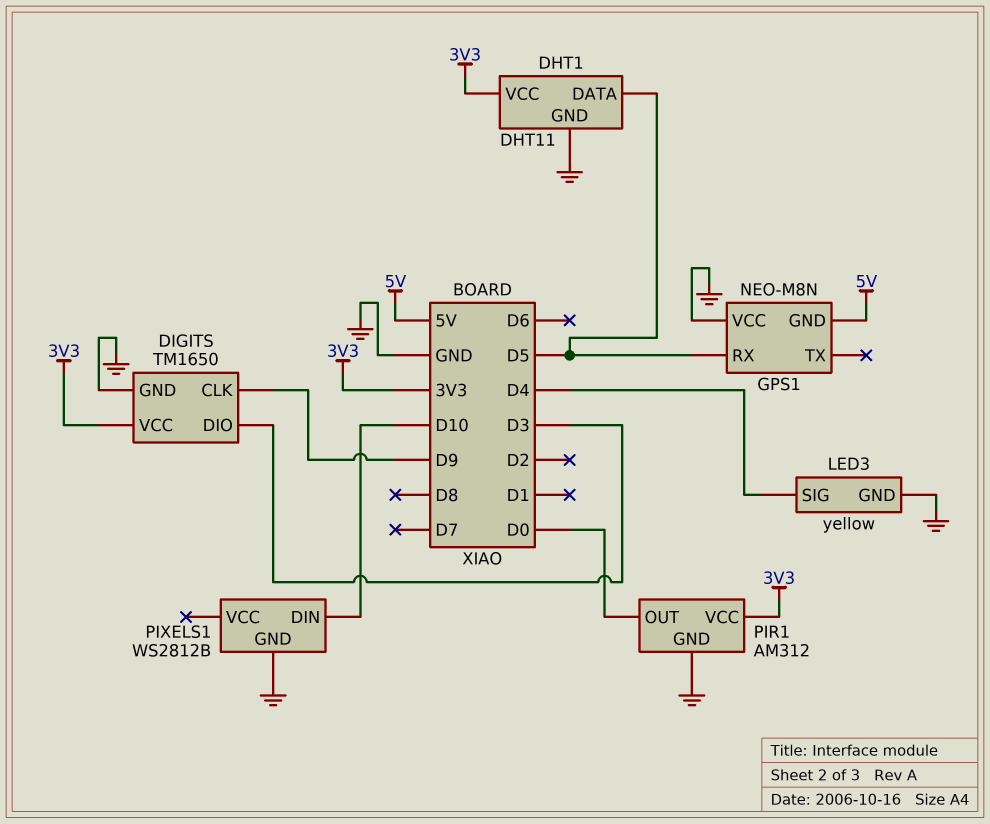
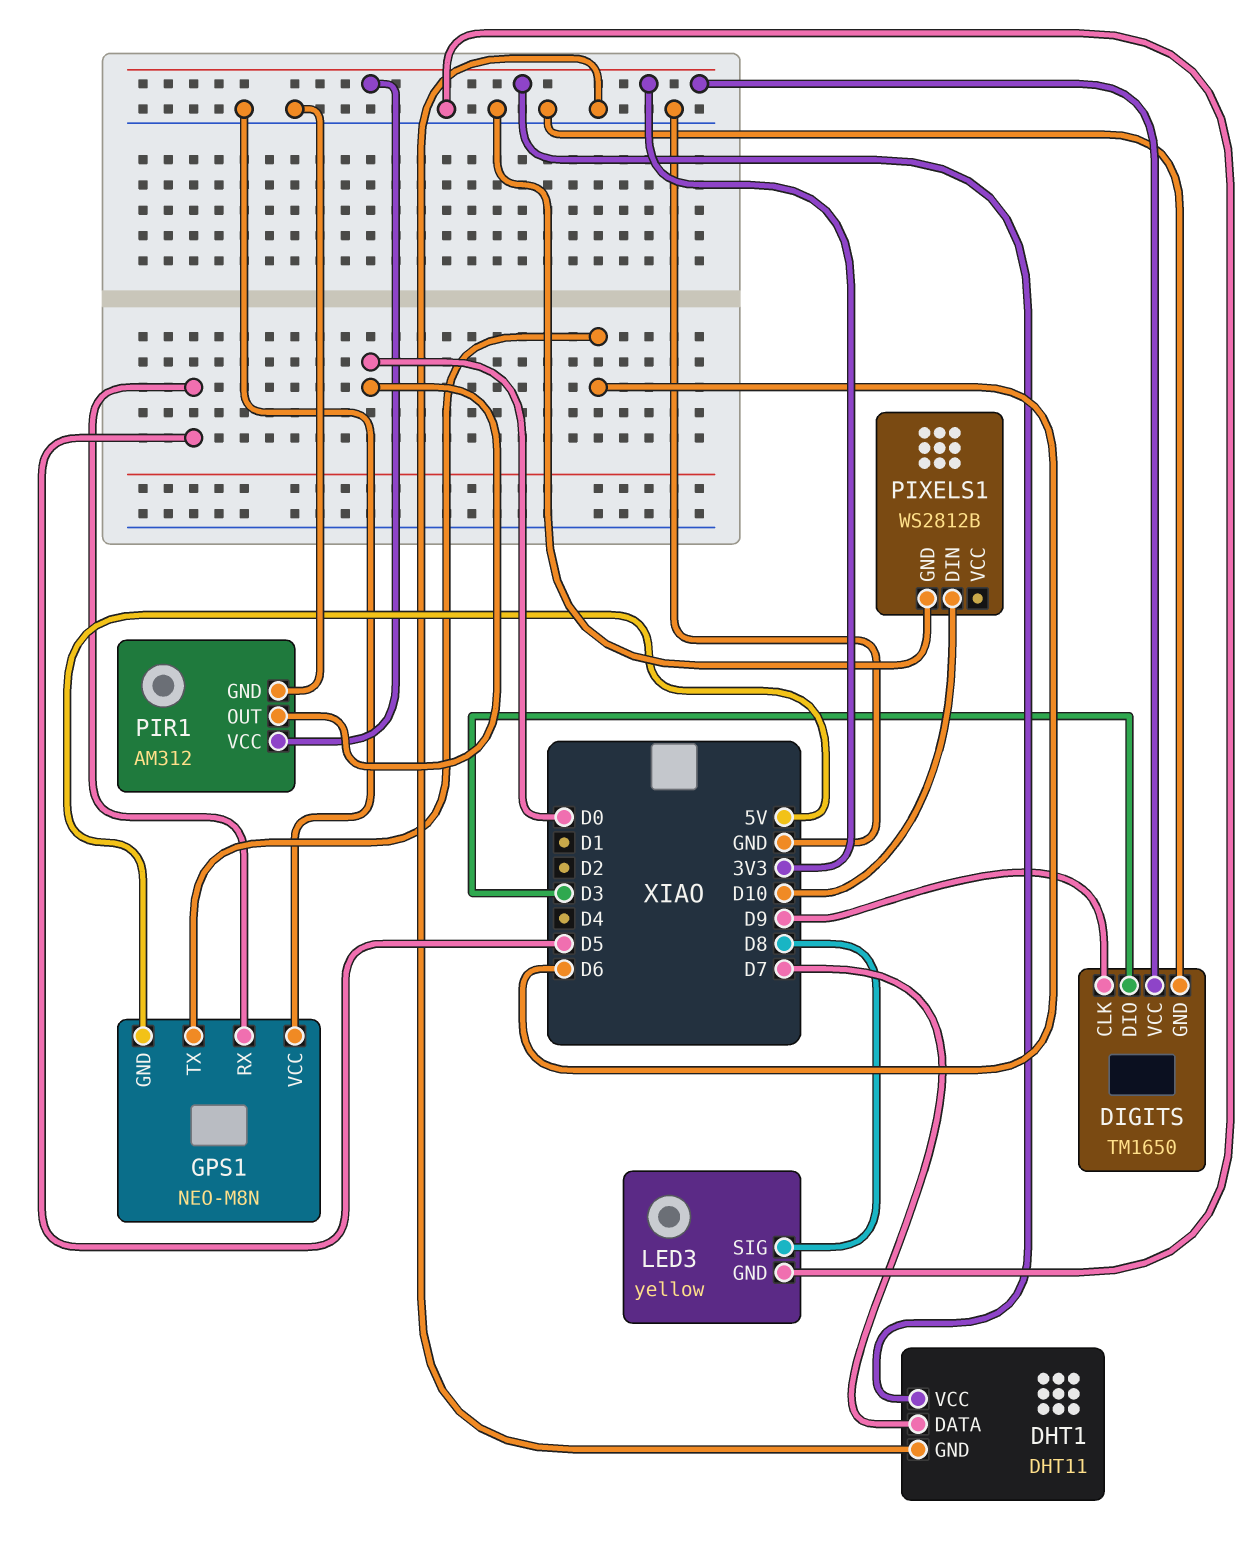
DHT1 pin DATA: D5 -> D7
GPS1 pin TX: none -> D6
LED3 pin SIG: D4 -> D8

